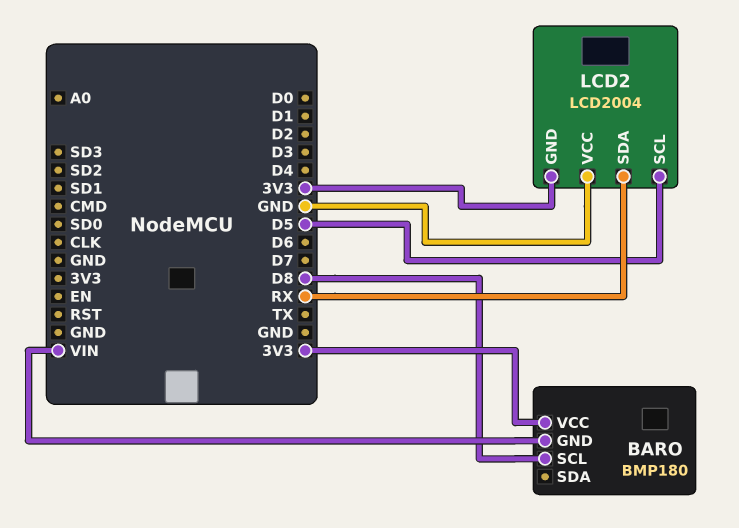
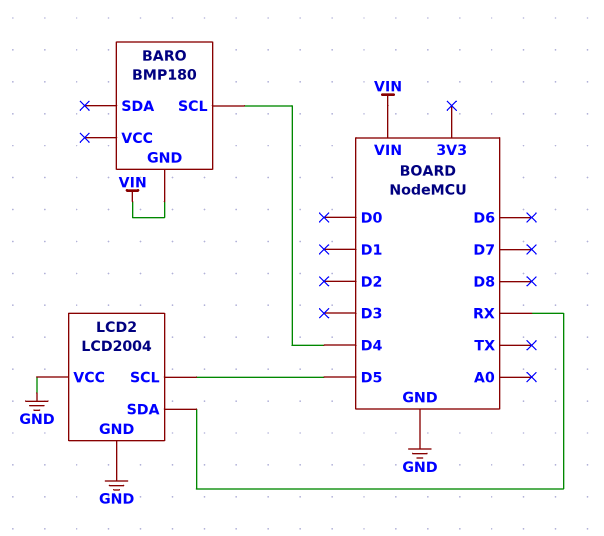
BARO pin SCL: D8 -> D4
BARO pin VCC: 3V3 -> none
LCD2 pin GND: 3V3 -> GND

